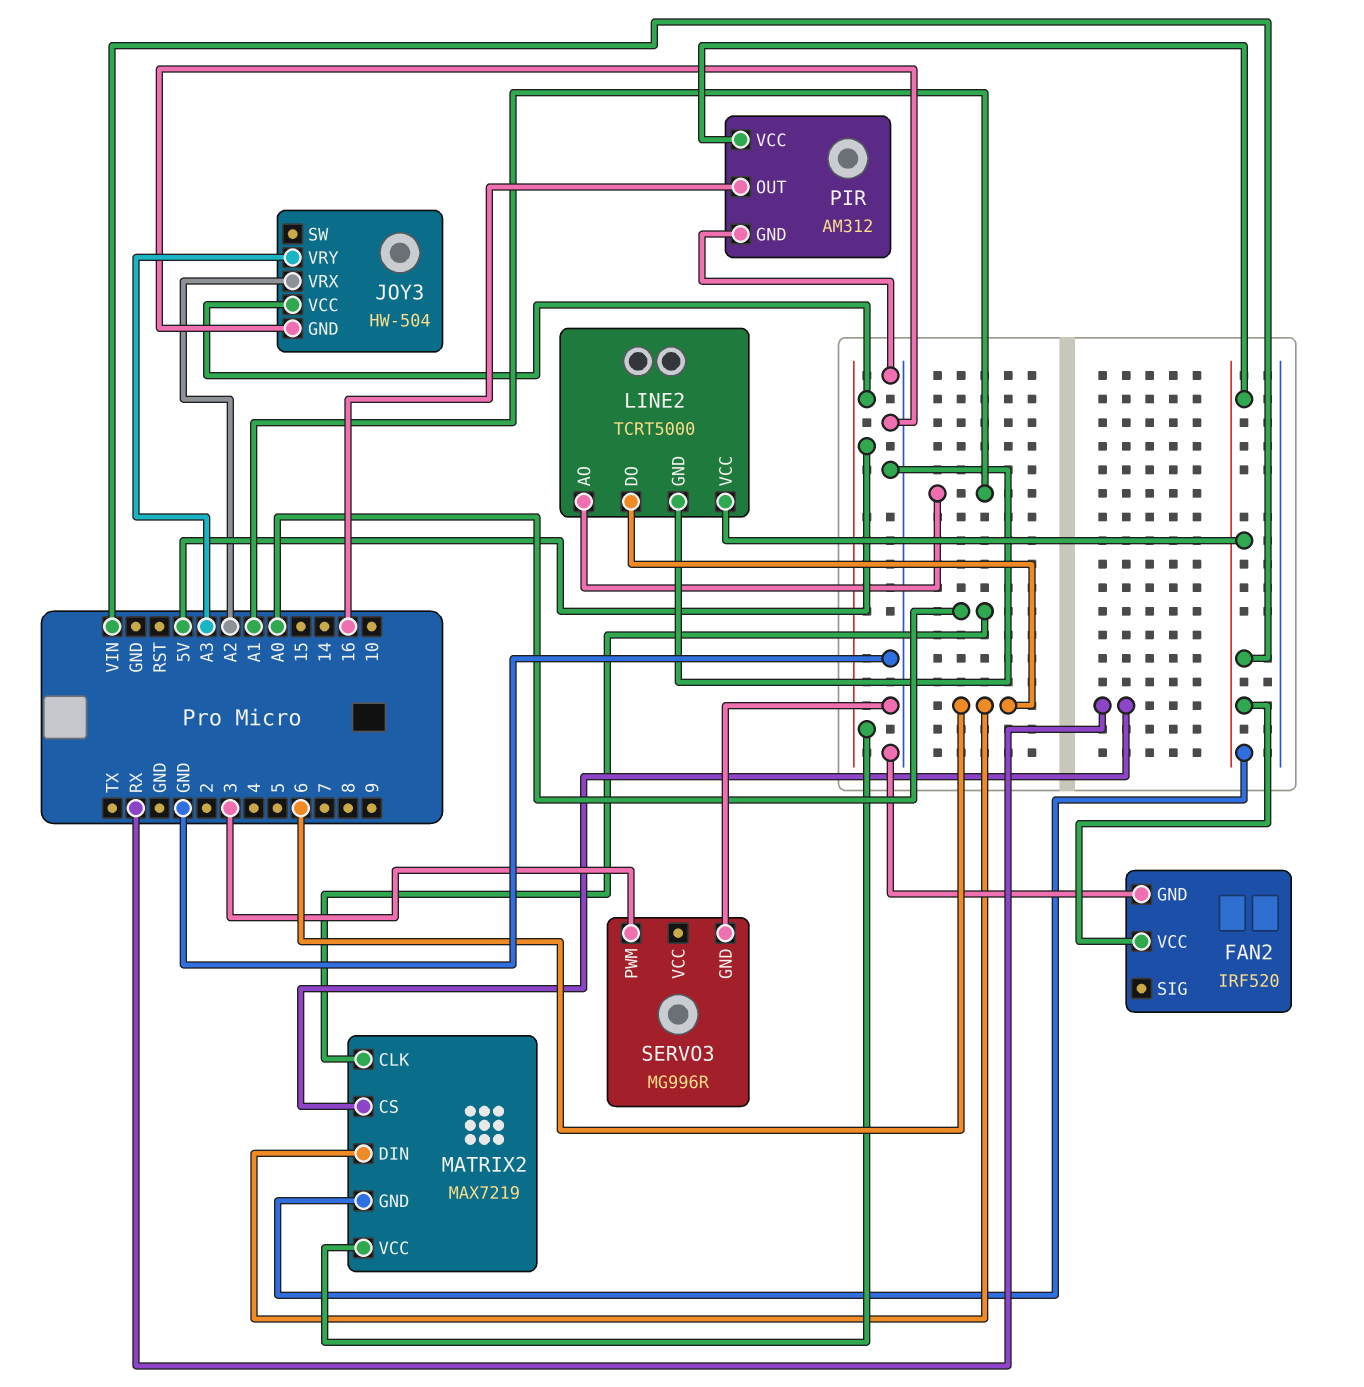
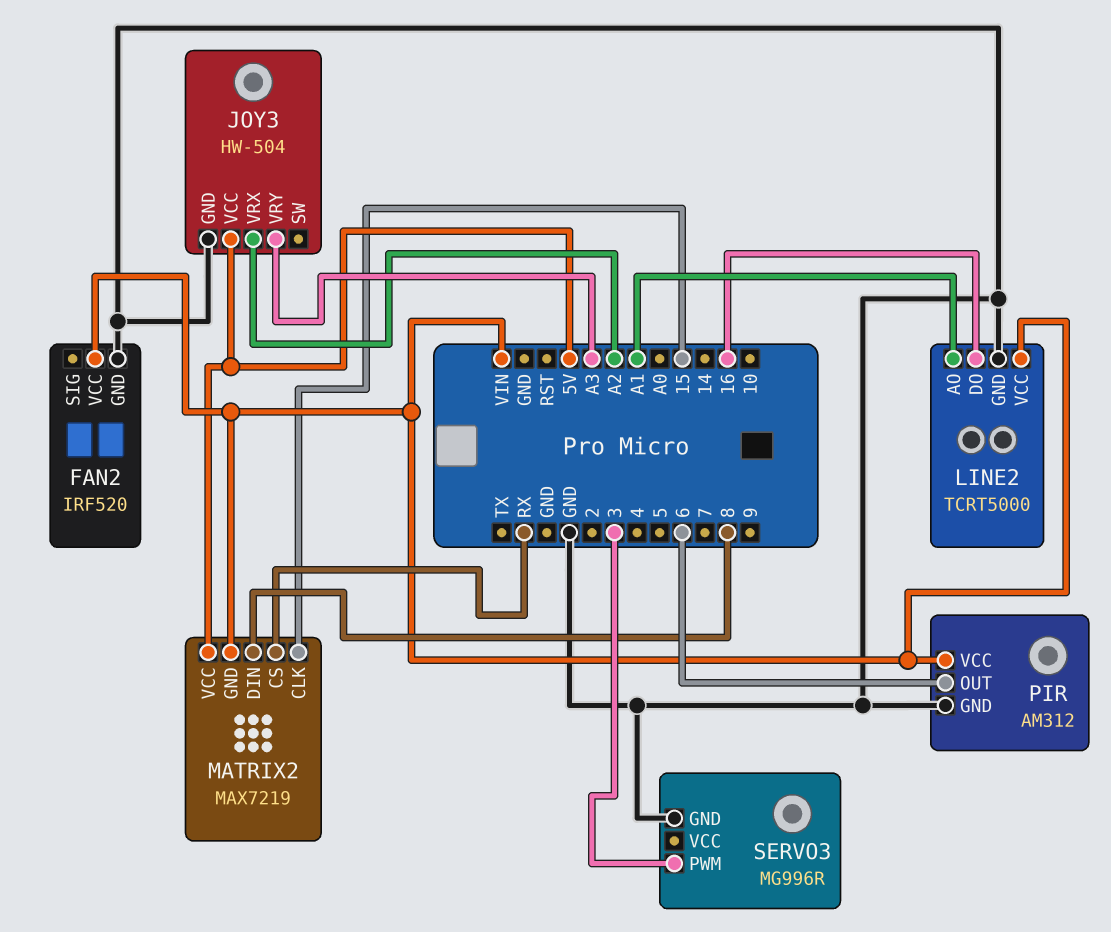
LINE2 pin DO: 6 -> 16
MATRIX2 pin CLK: A0 -> 15
MATRIX2 pin DIN: 6 -> 8
PIR pin OUT: 16 -> 6

